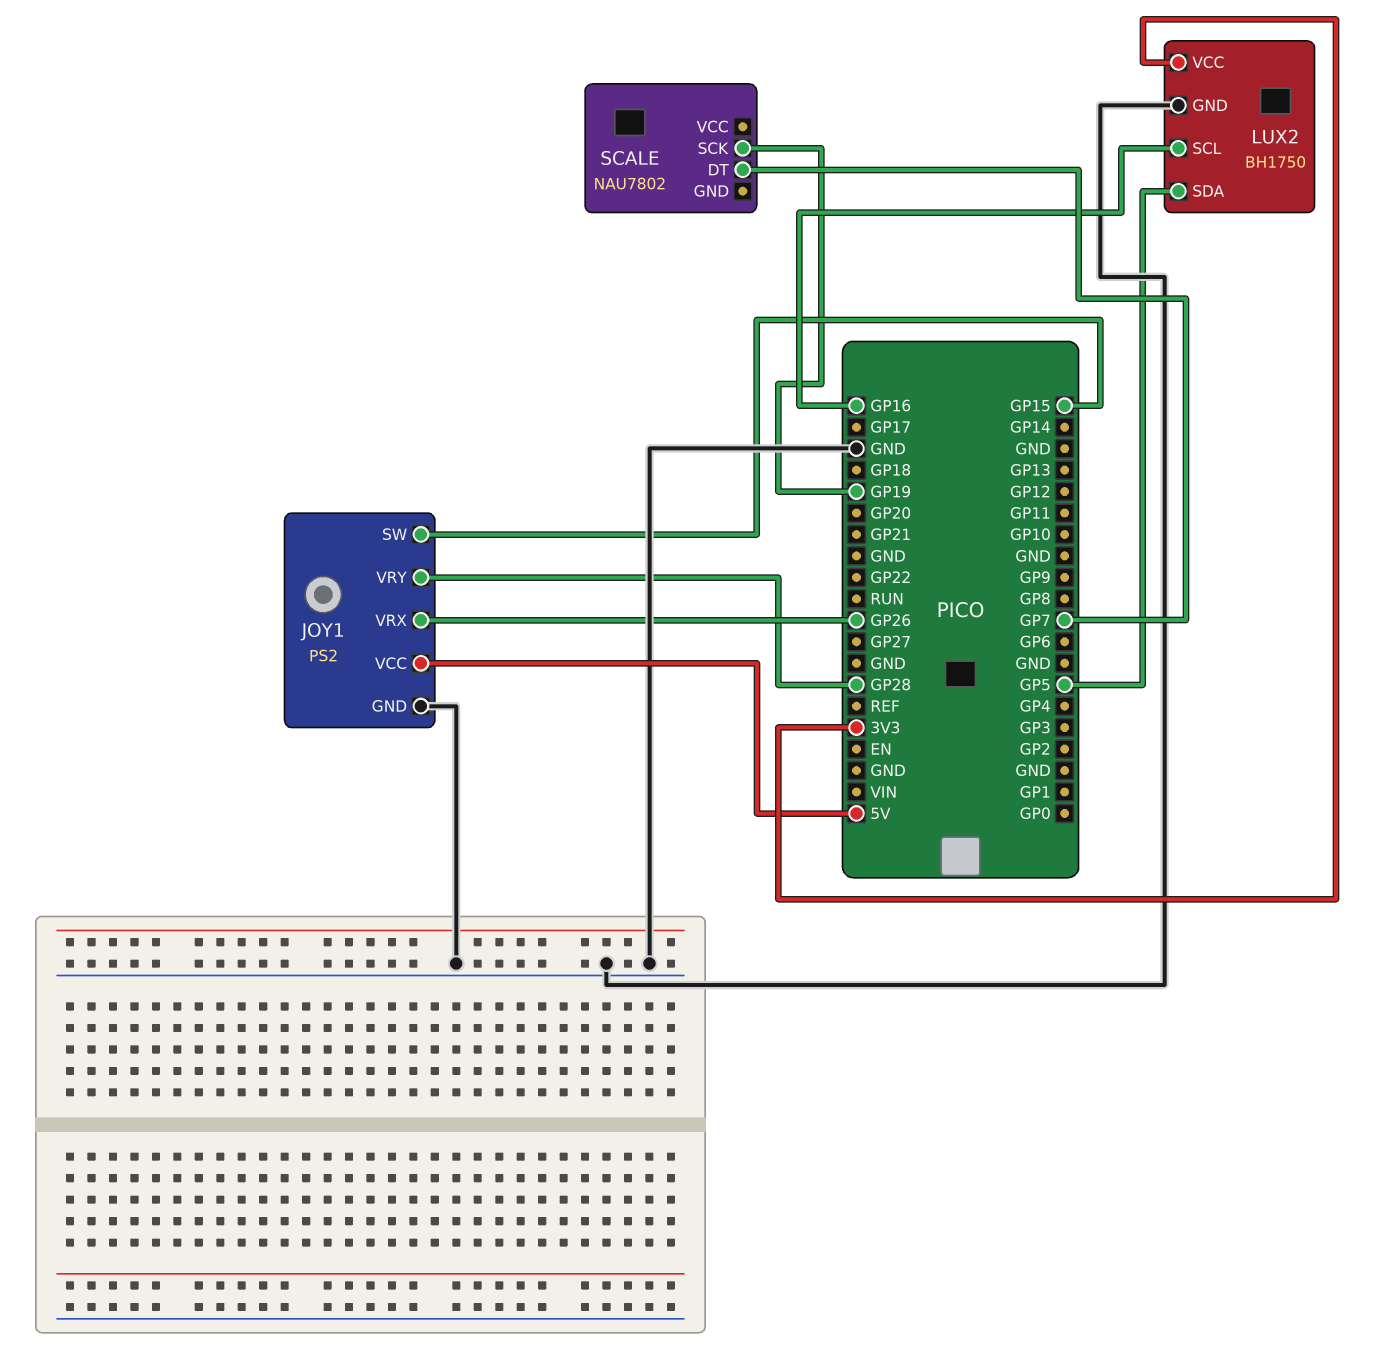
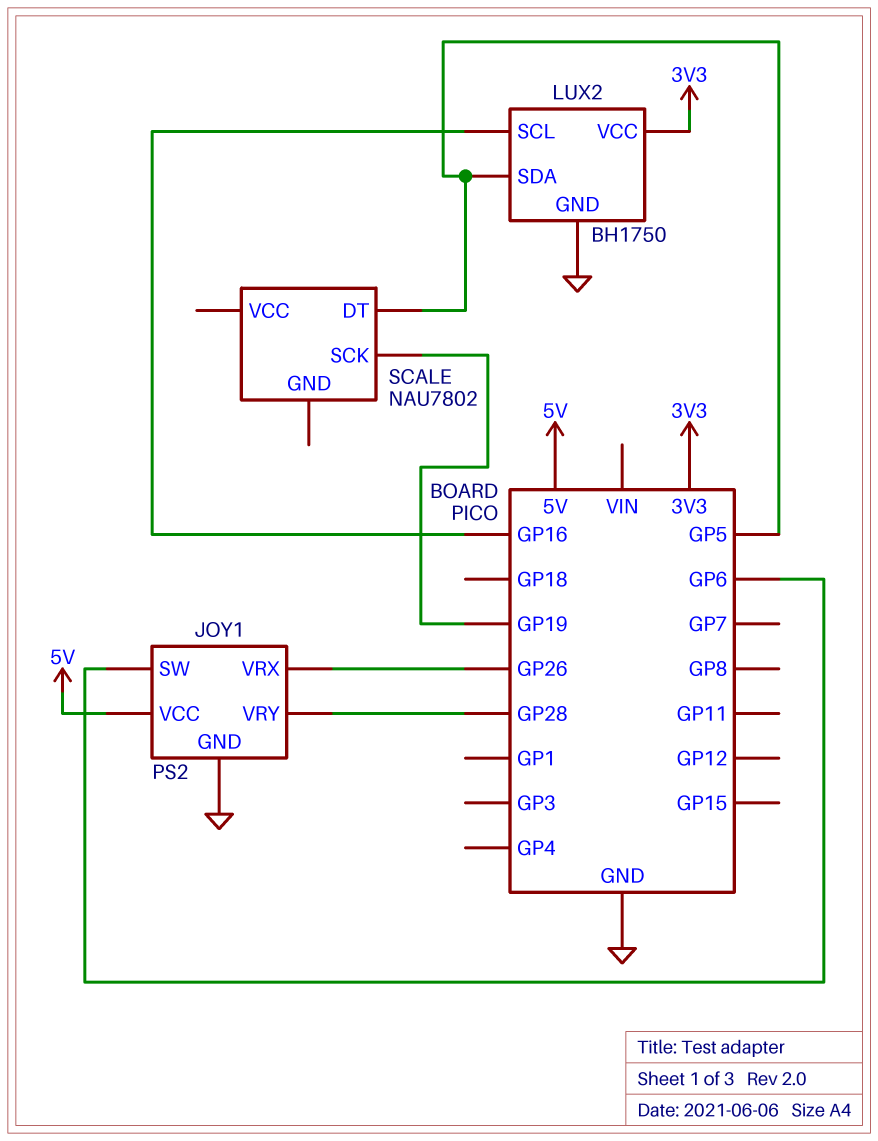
JOY1 pin SW: GP15 -> GP6
SCALE pin DT: GP7 -> GP5

